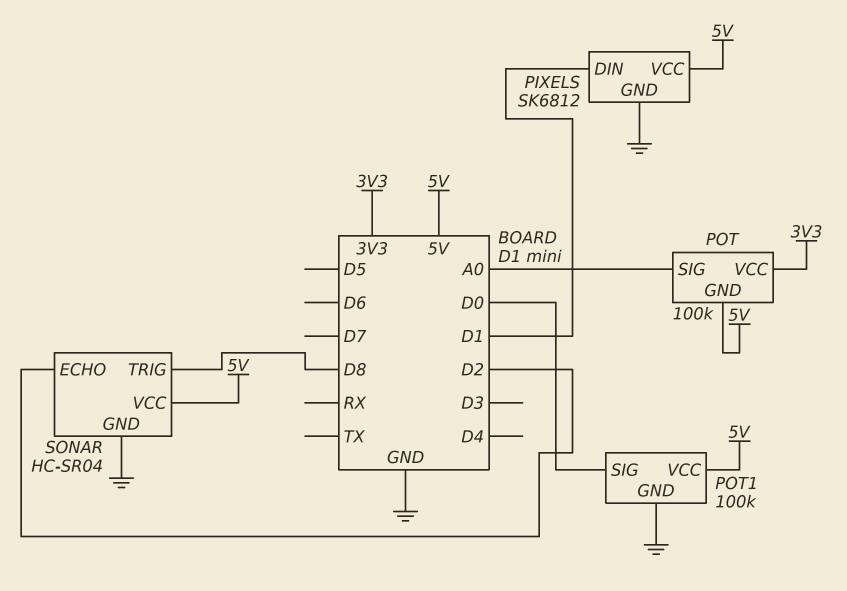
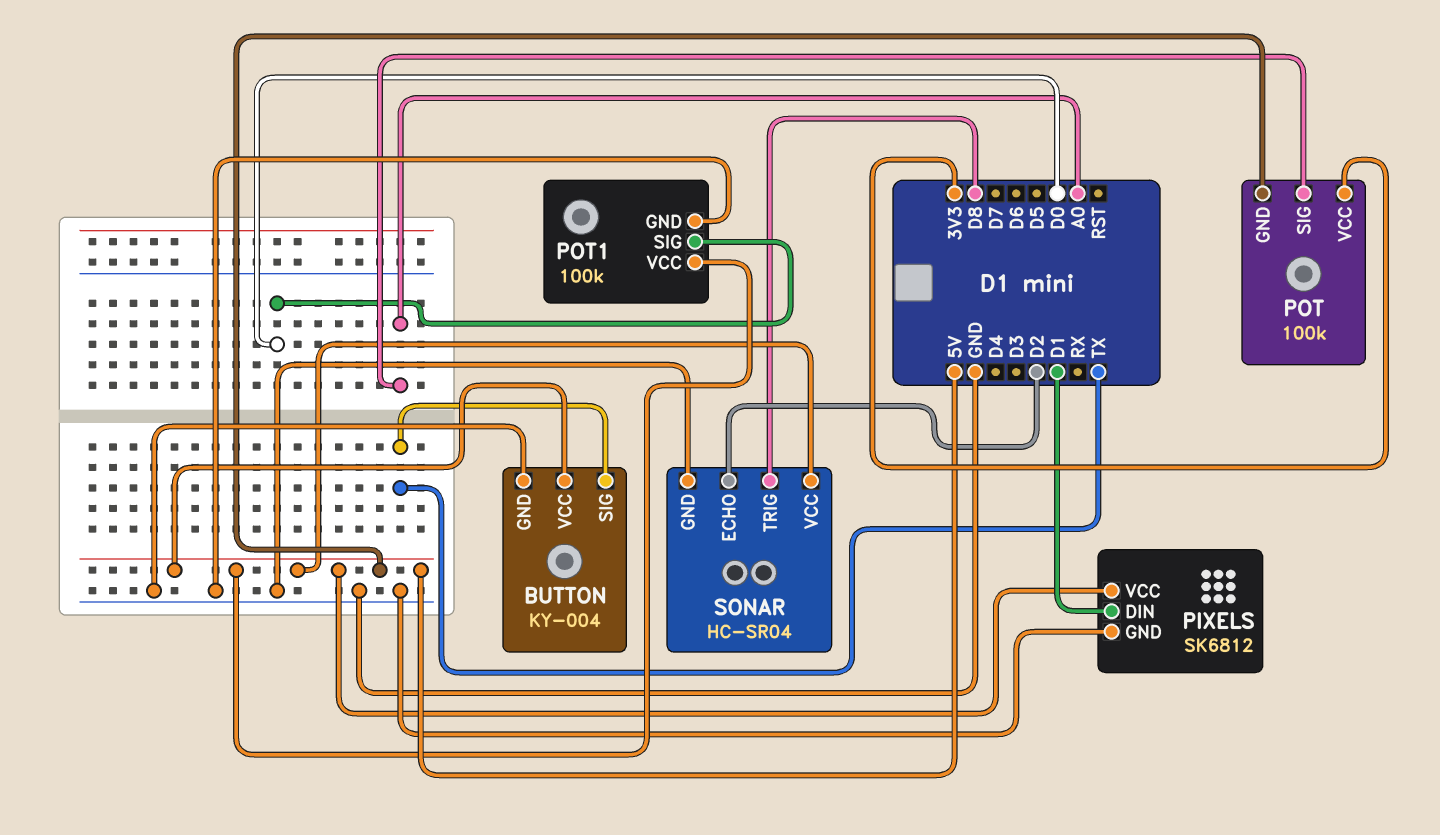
BUTTON: none -> KY-004
BUTTON pin GND: none -> GND
BUTTON pin SIG: none -> TX
BUTTON pin VCC: none -> 5V

